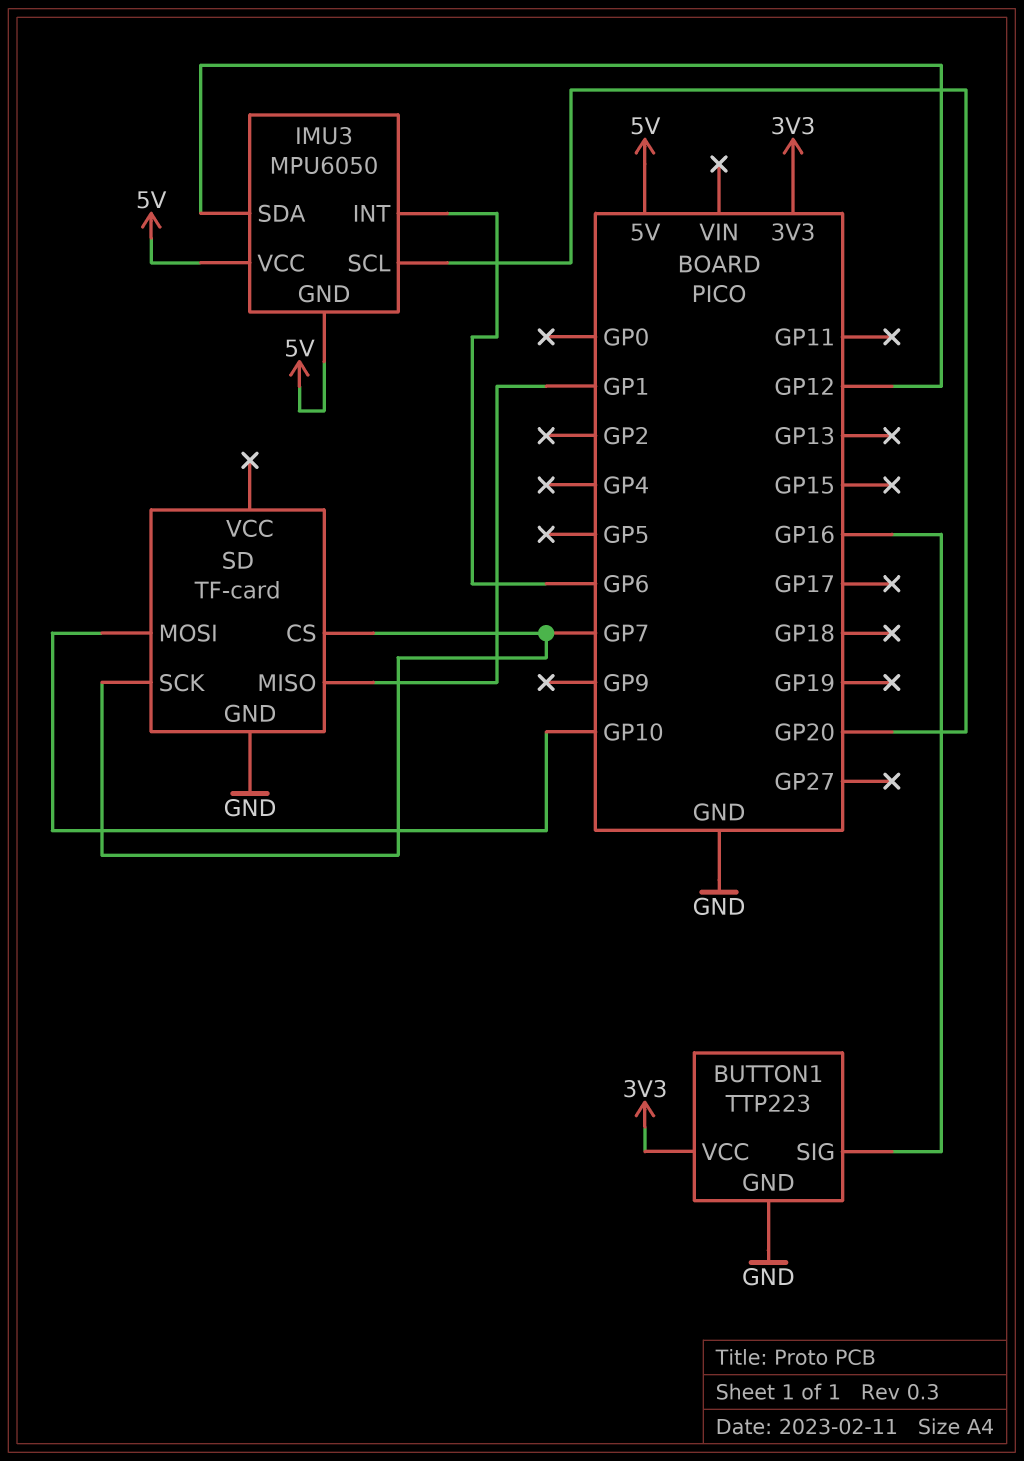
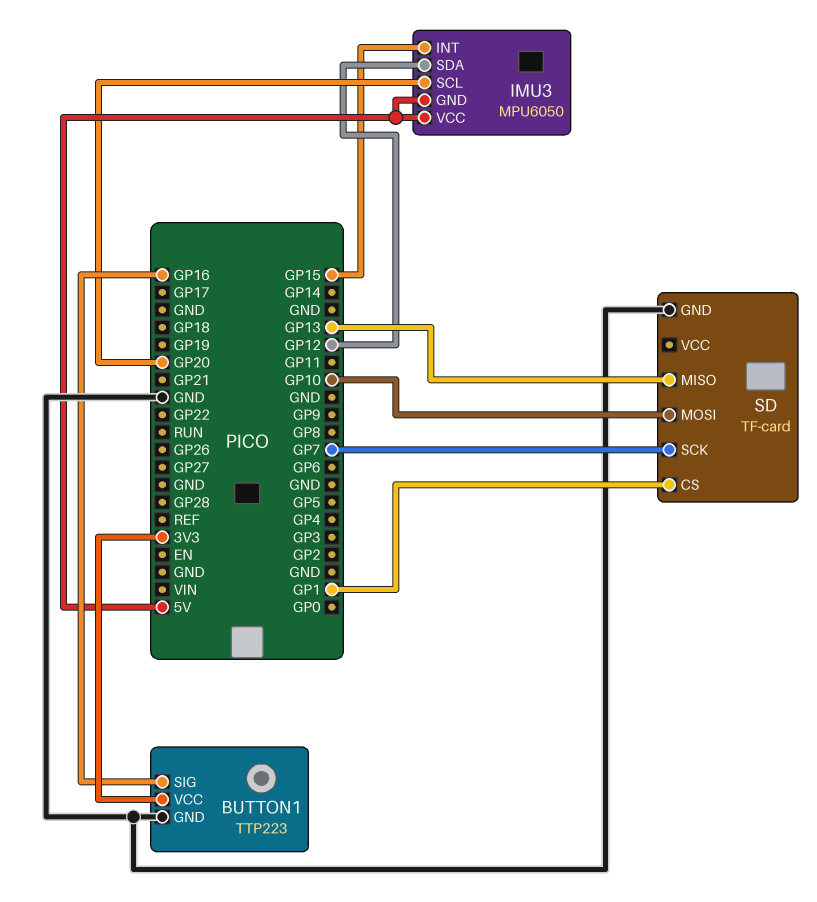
IMU3 pin INT: GP6 -> GP15
SD pin CS: GP7 -> GP1
SD pin MISO: GP1 -> GP13

